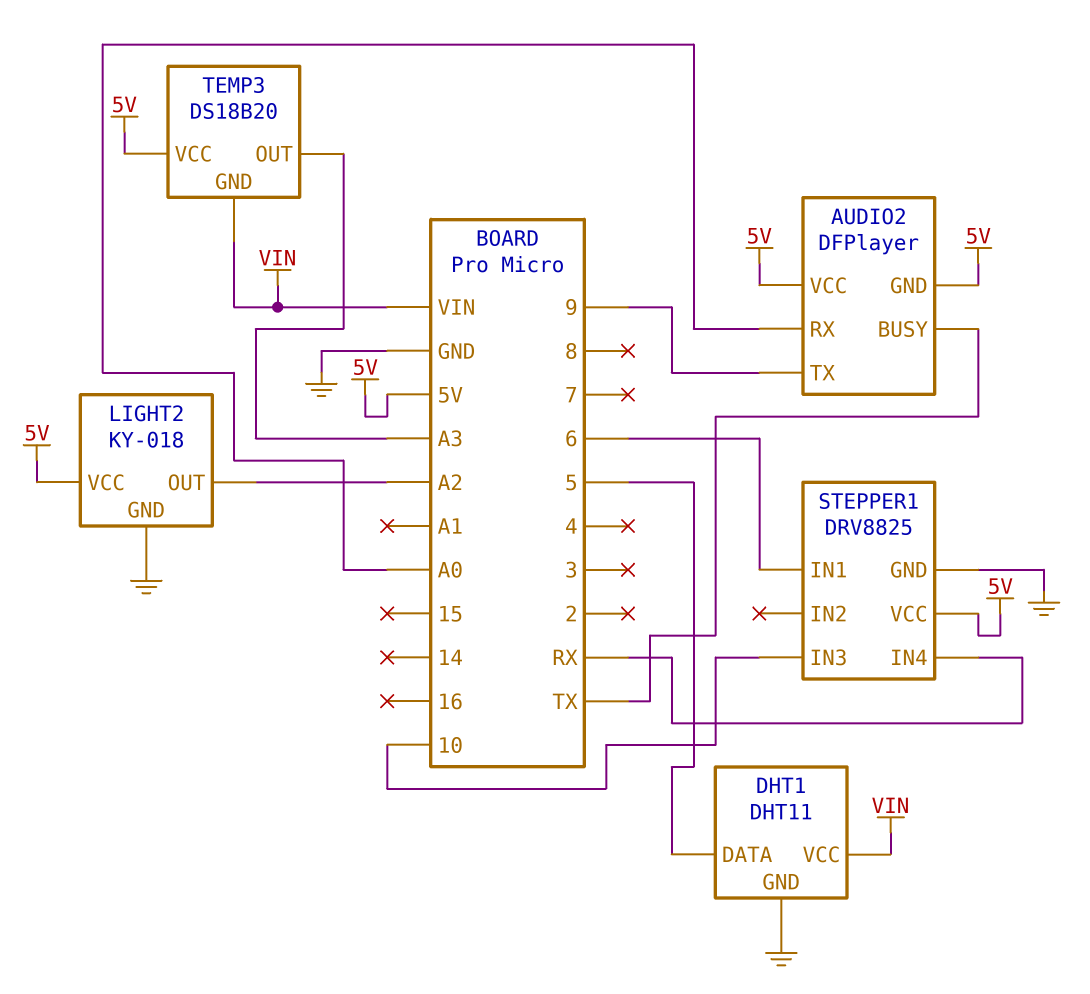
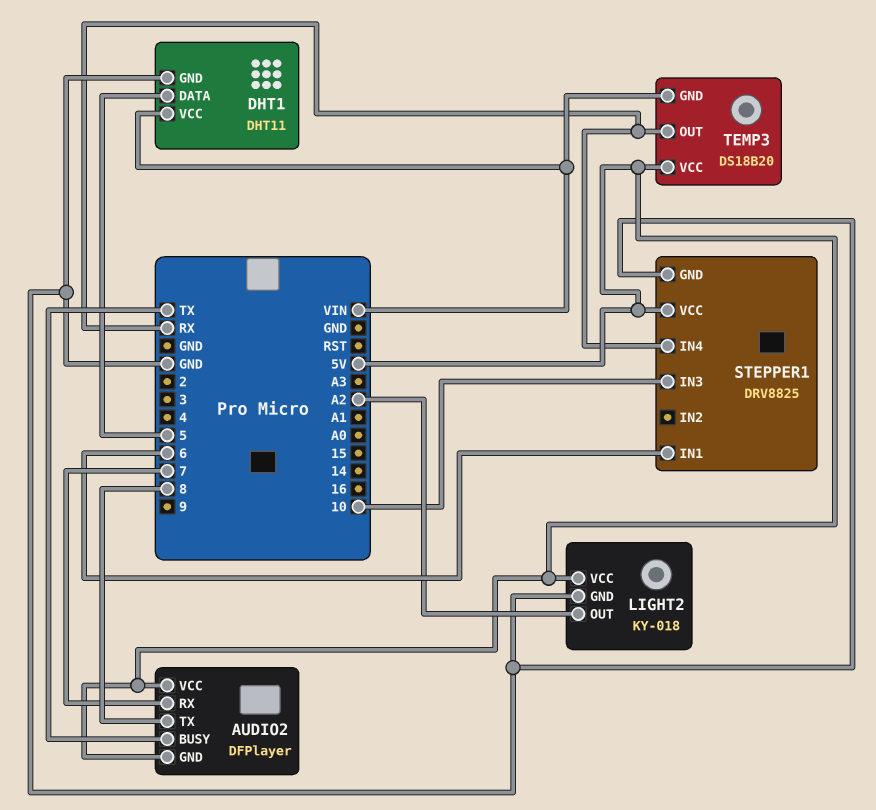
AUDIO2 pin RX: A0 -> 7
AUDIO2 pin TX: 9 -> 8
TEMP3 pin OUT: A3 -> RX

